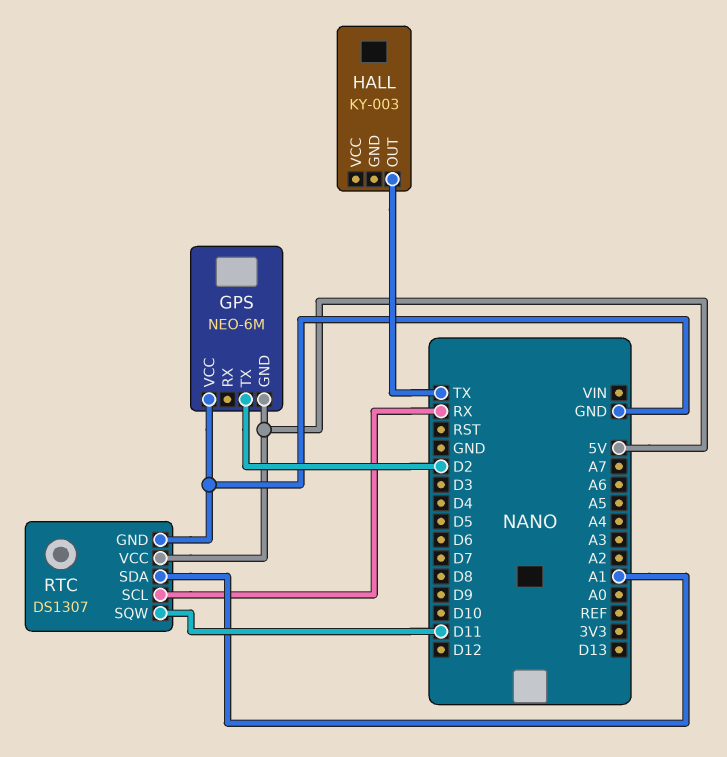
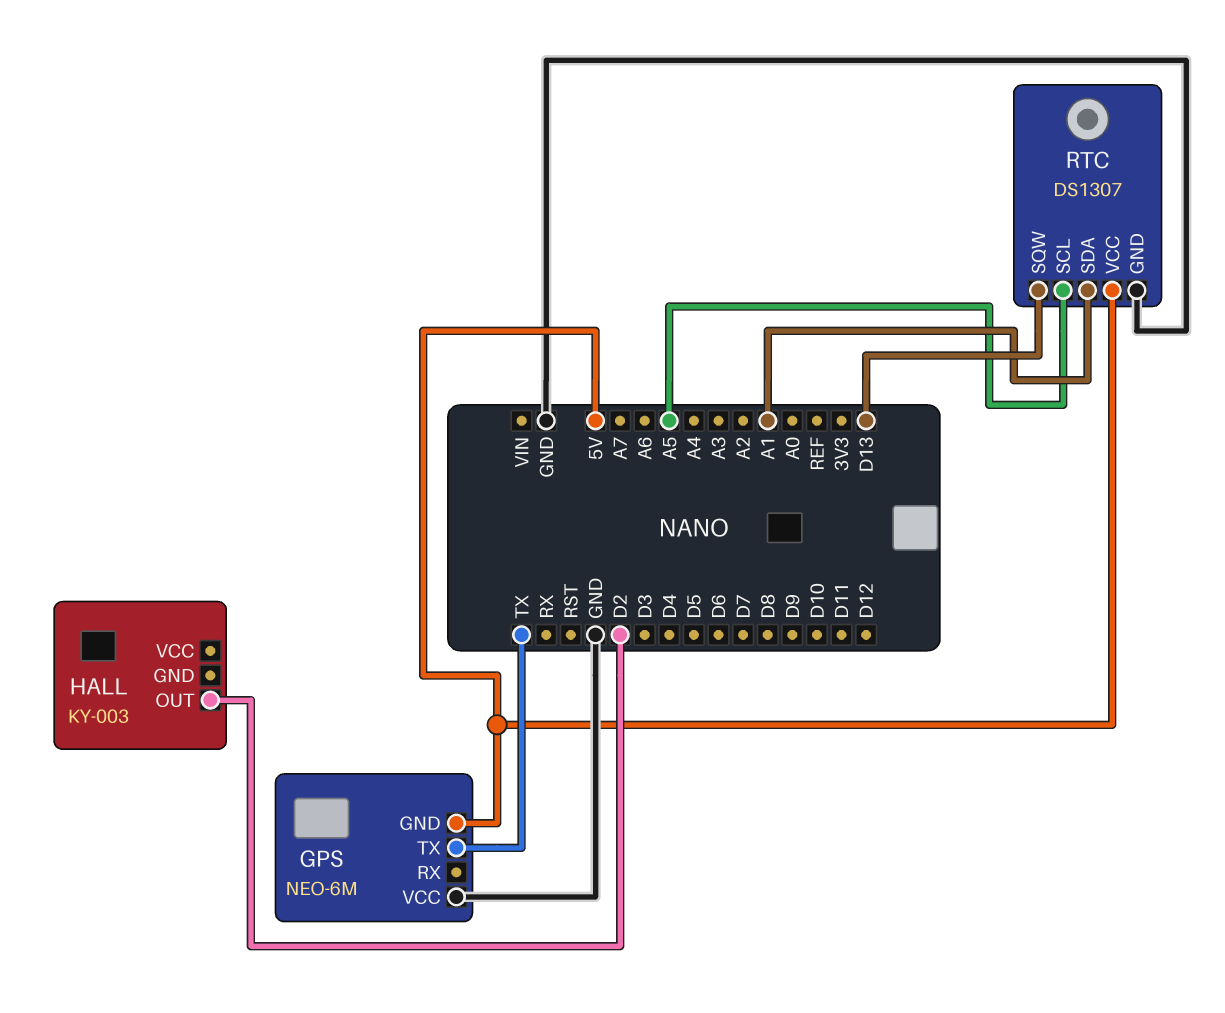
GPS pin TX: D2 -> TX
HALL pin OUT: TX -> D2
RTC pin SCL: RX -> A5
RTC pin SQW: D11 -> D13

